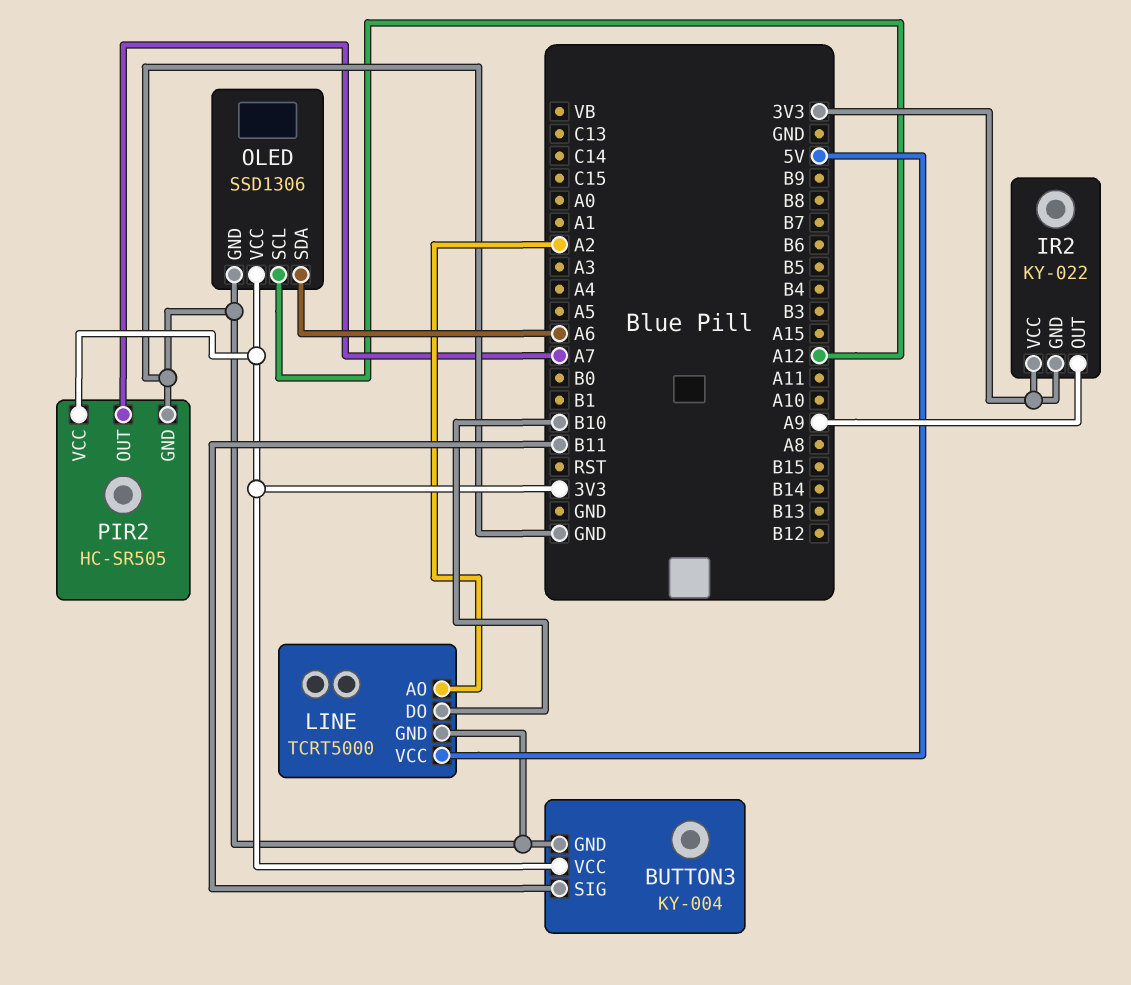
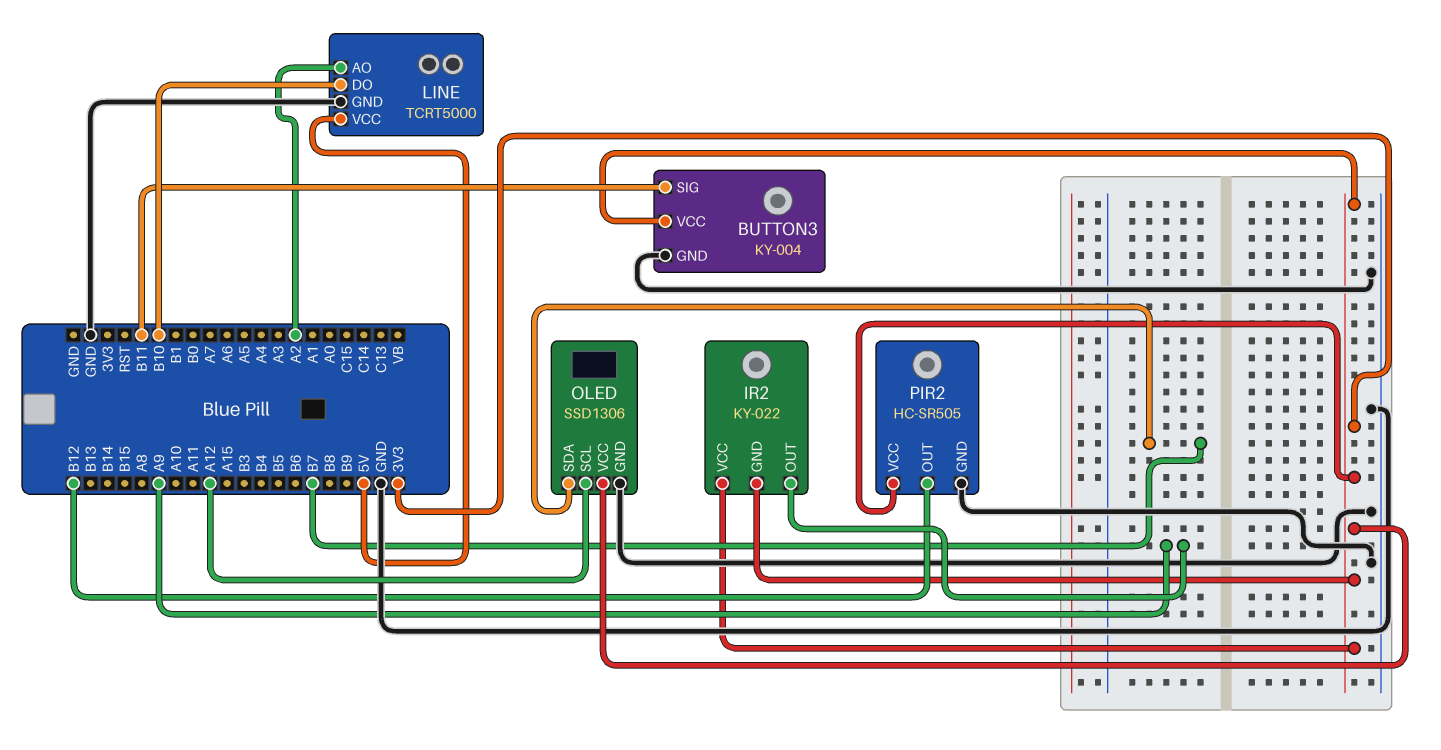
OLED pin SDA: A6 -> B7
PIR2 pin OUT: A7 -> B12

